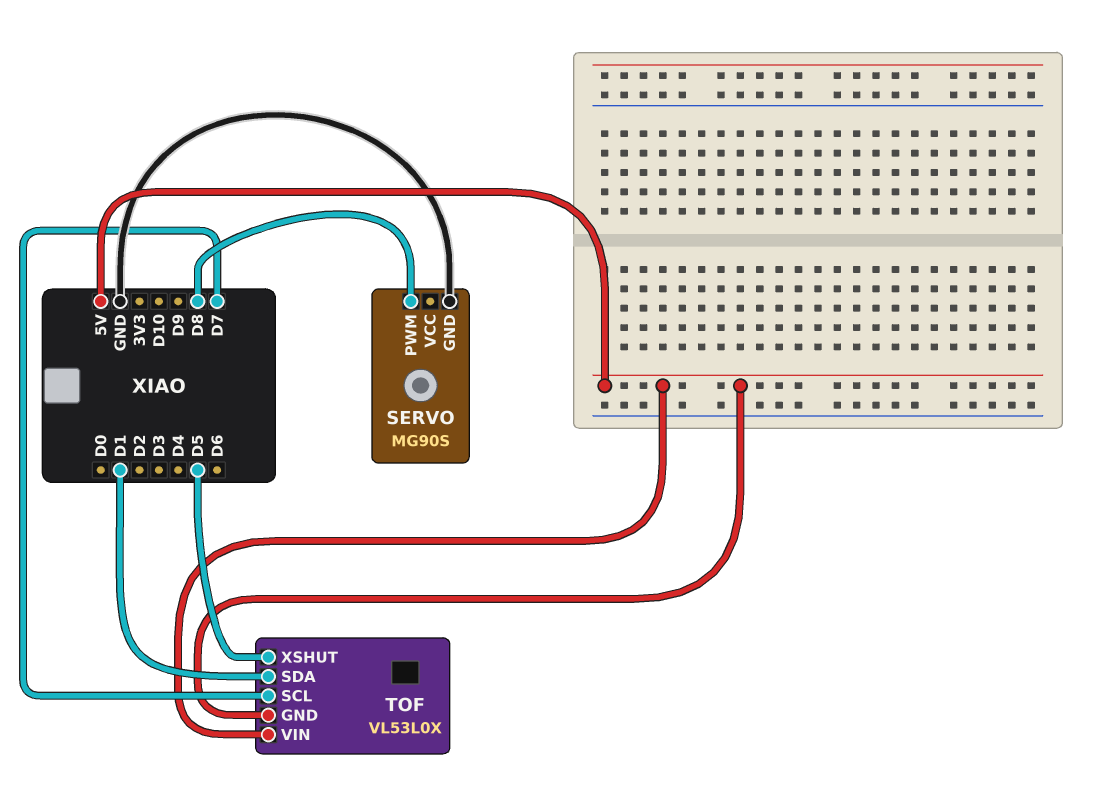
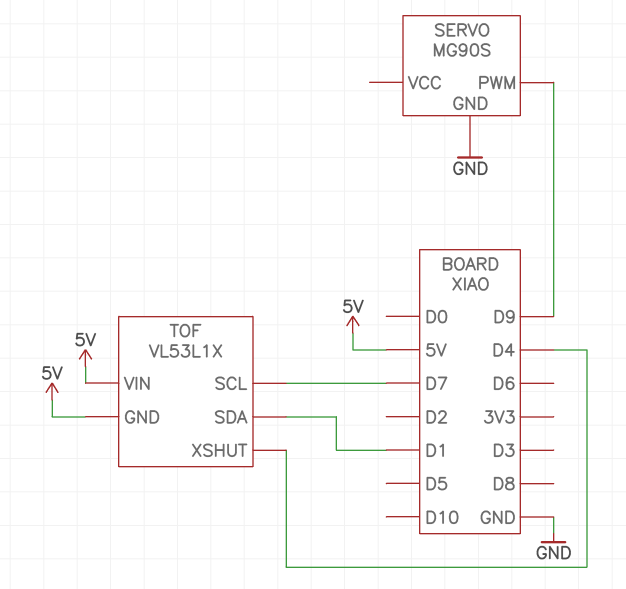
SERVO pin PWM: D8 -> D9
TOF: VL53L0X -> VL53L1X
TOF pin XSHUT: D5 -> D4

